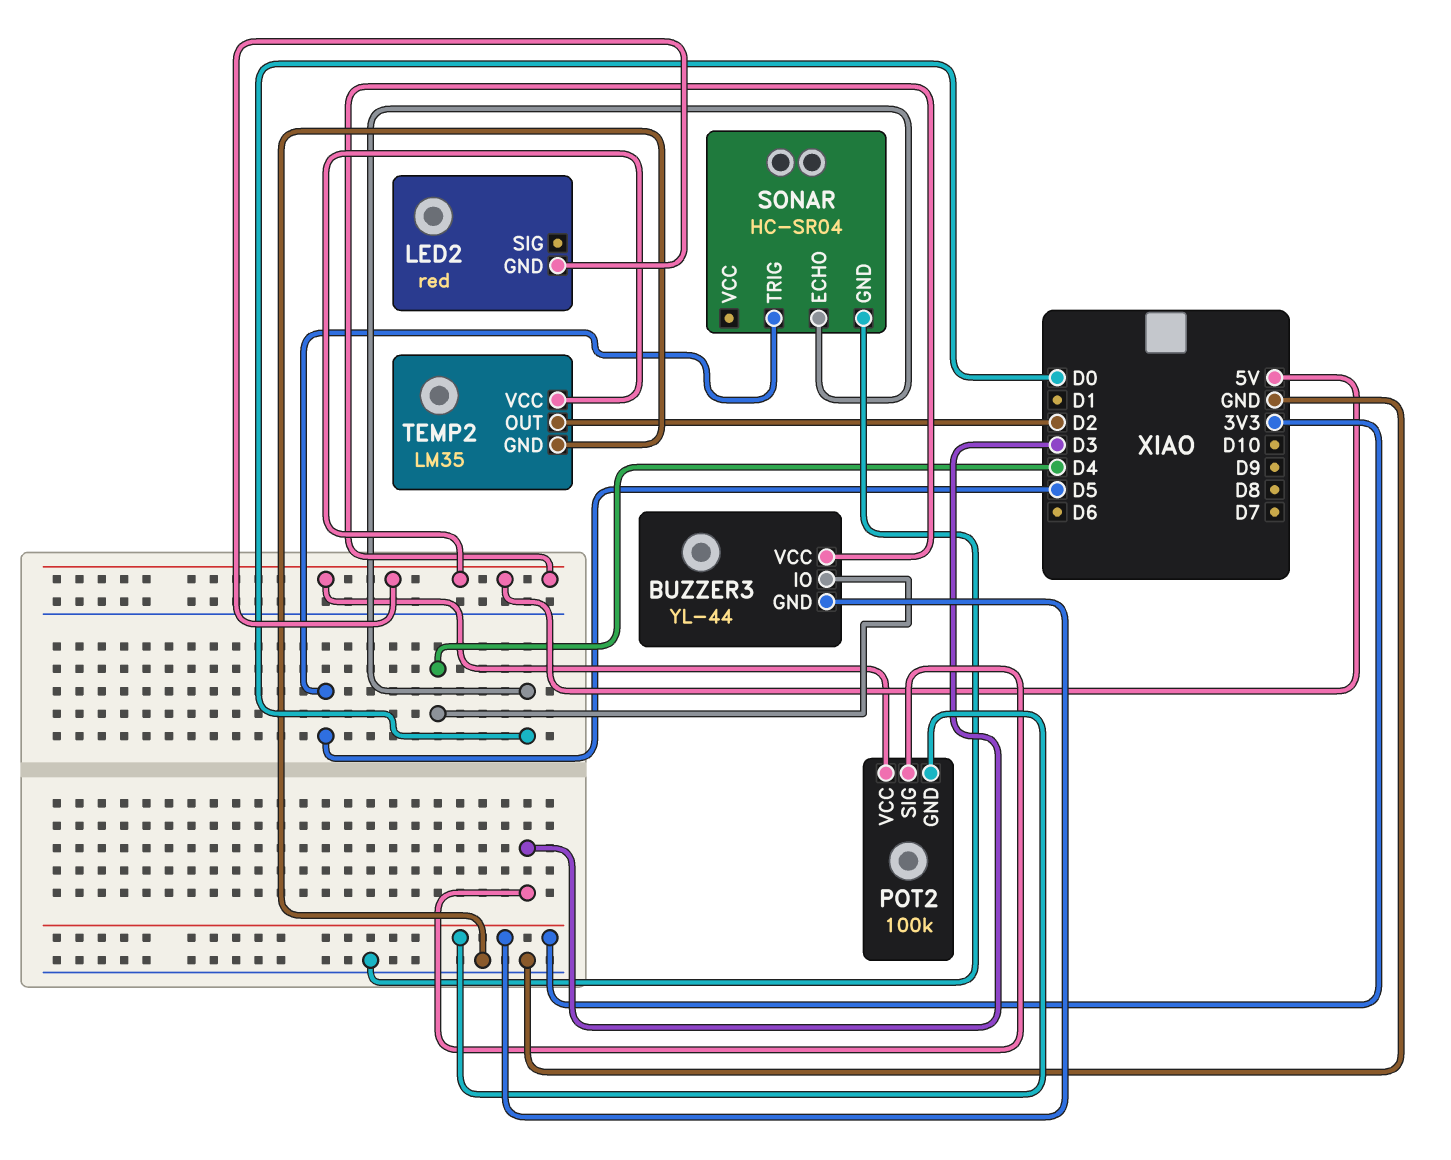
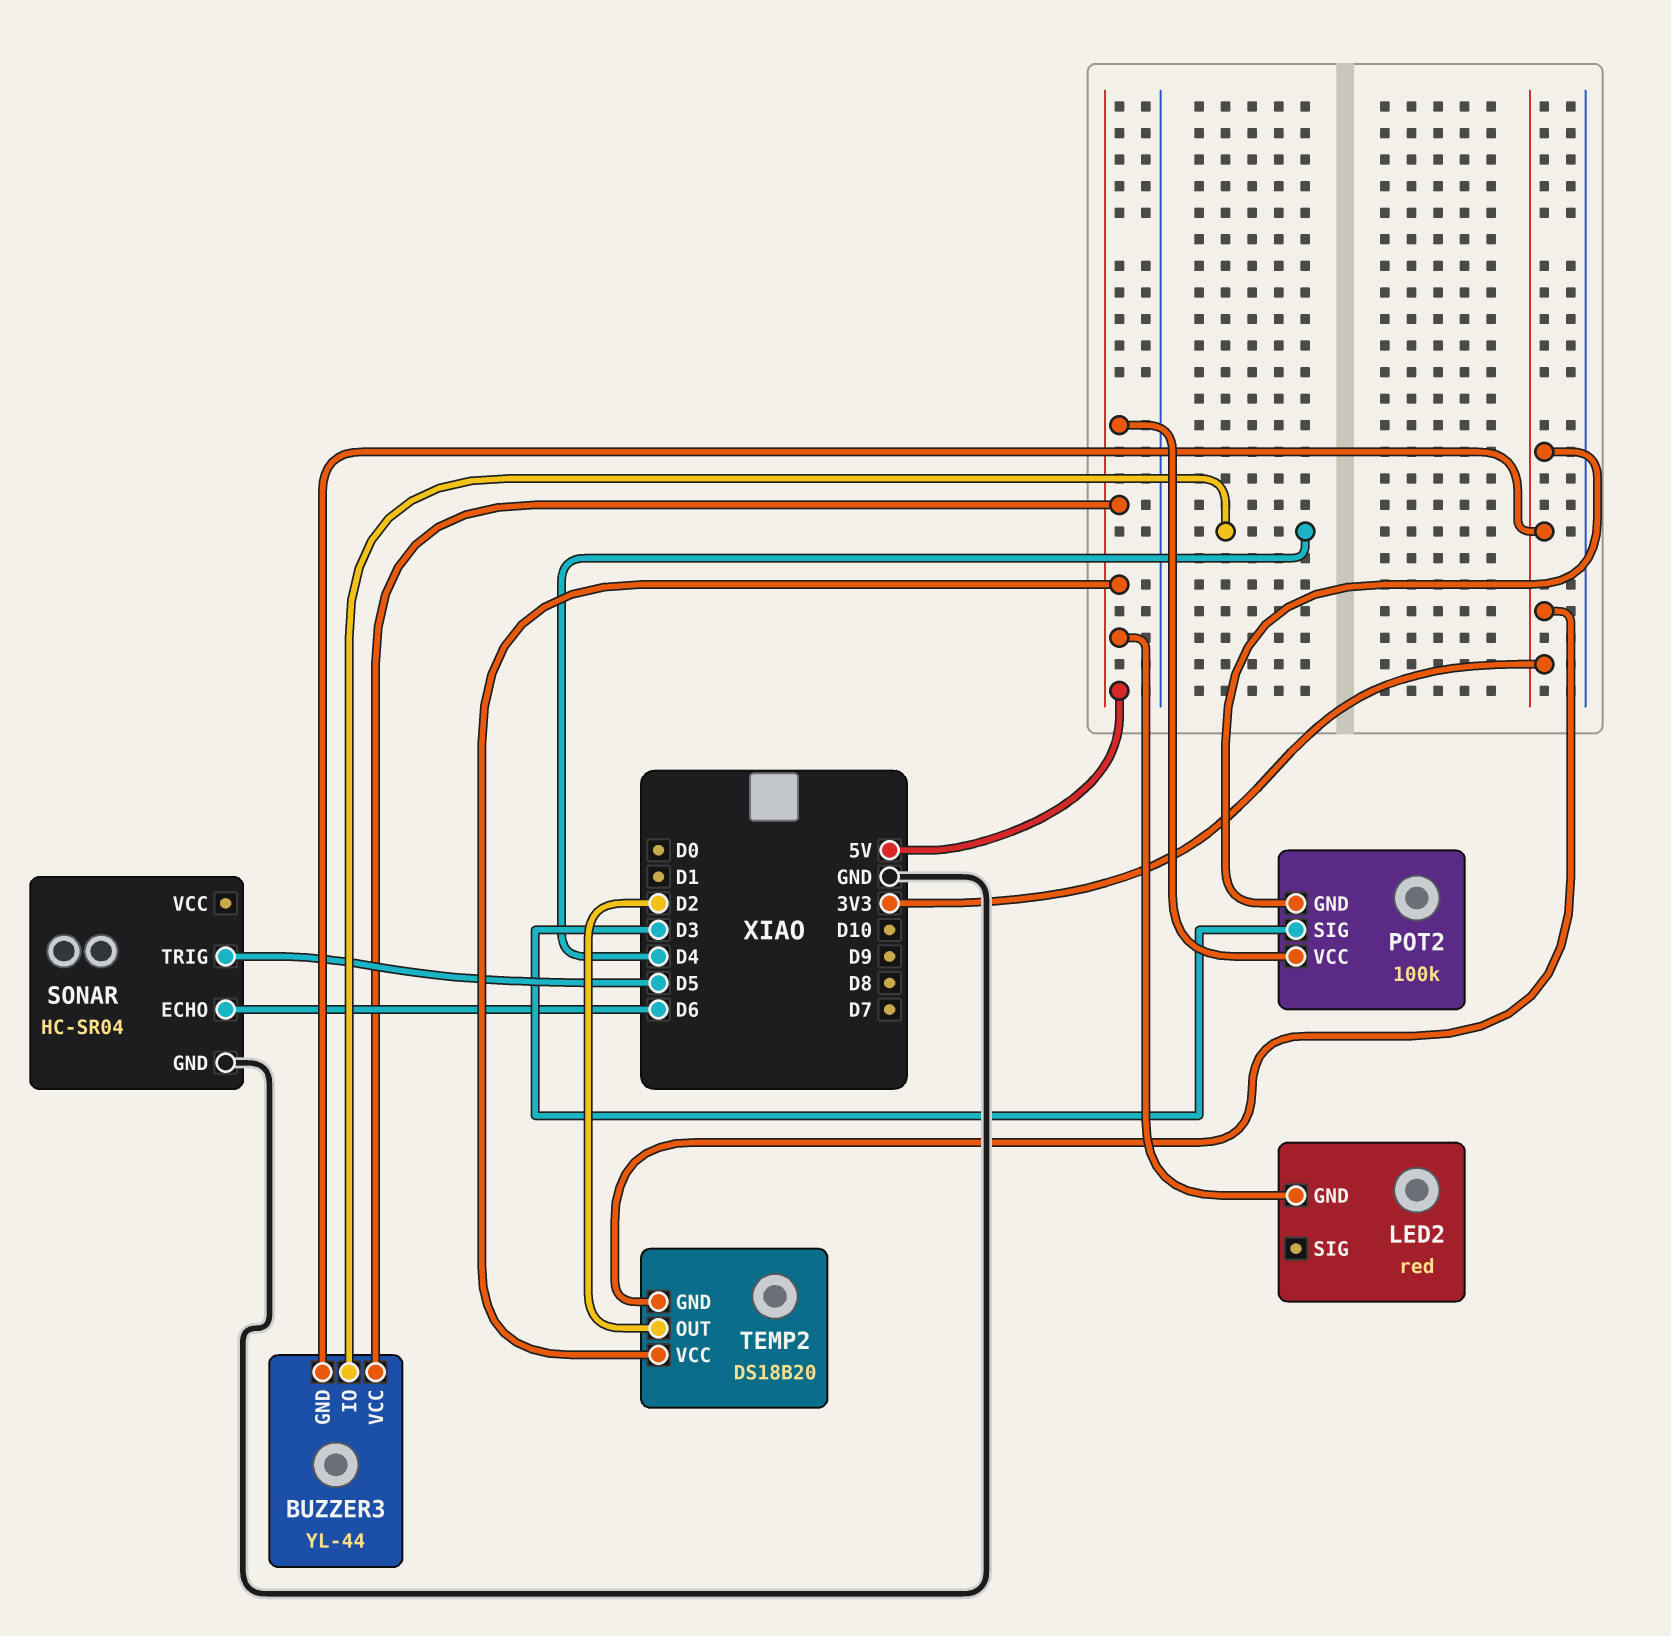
SONAR pin ECHO: D0 -> D6
TEMP2: LM35 -> DS18B20
TEMP2 pin GND: GND -> 3V3

